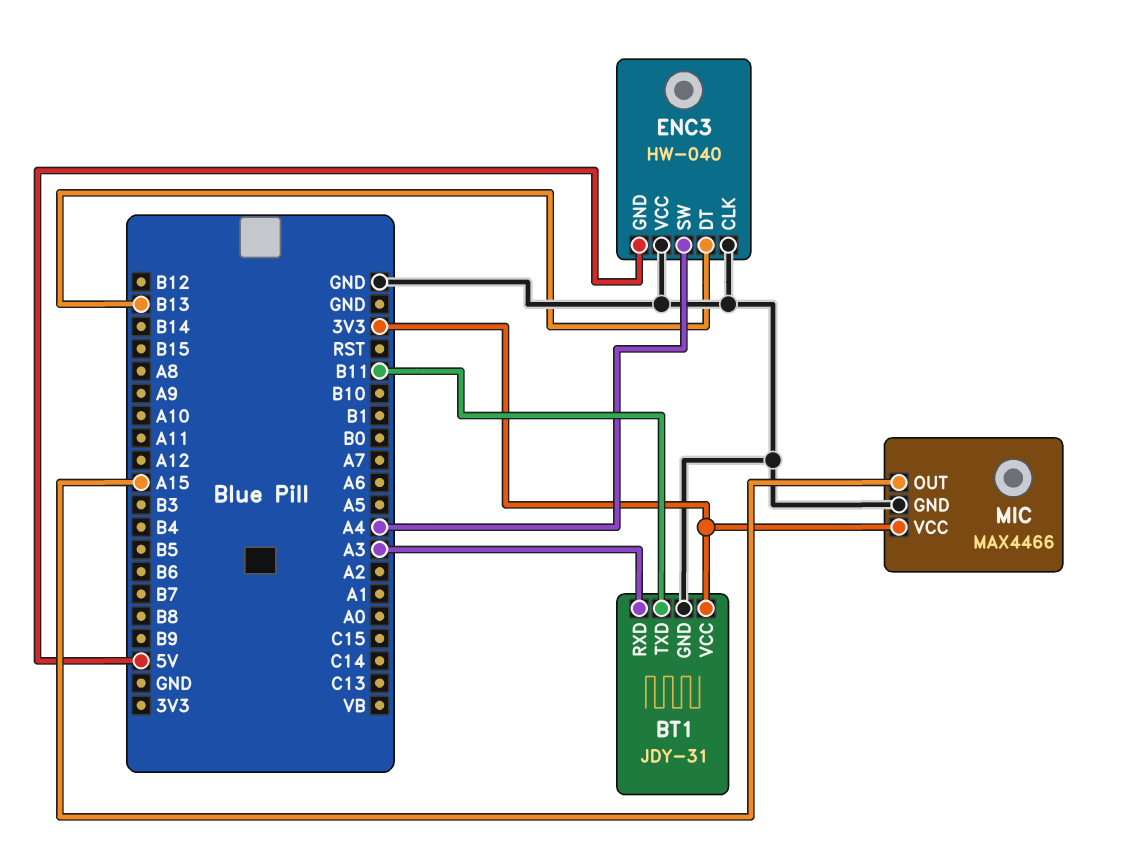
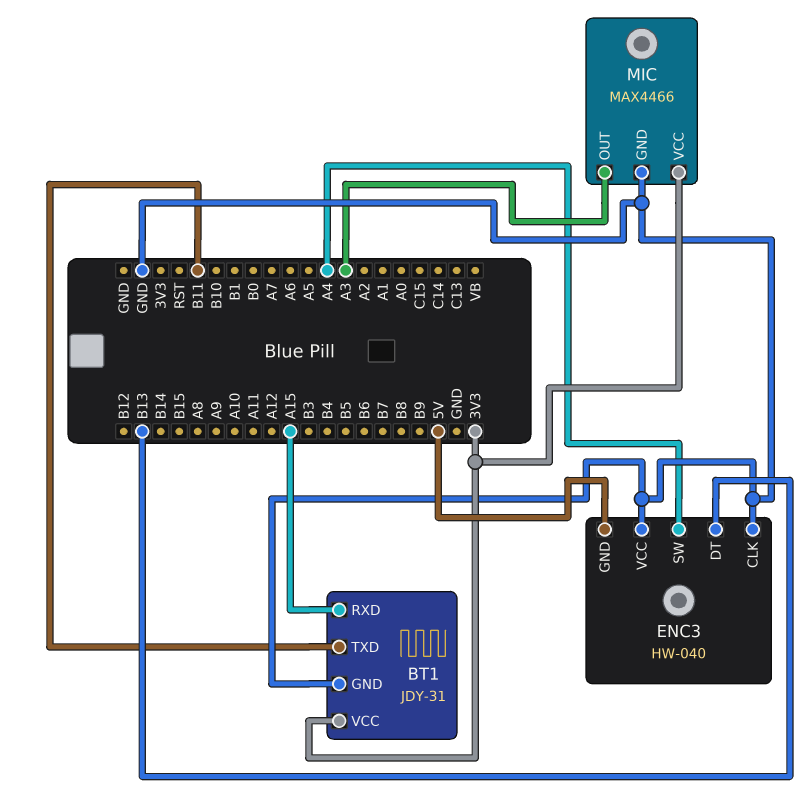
BT1 pin RXD: A3 -> A15
MIC pin OUT: A15 -> A3

